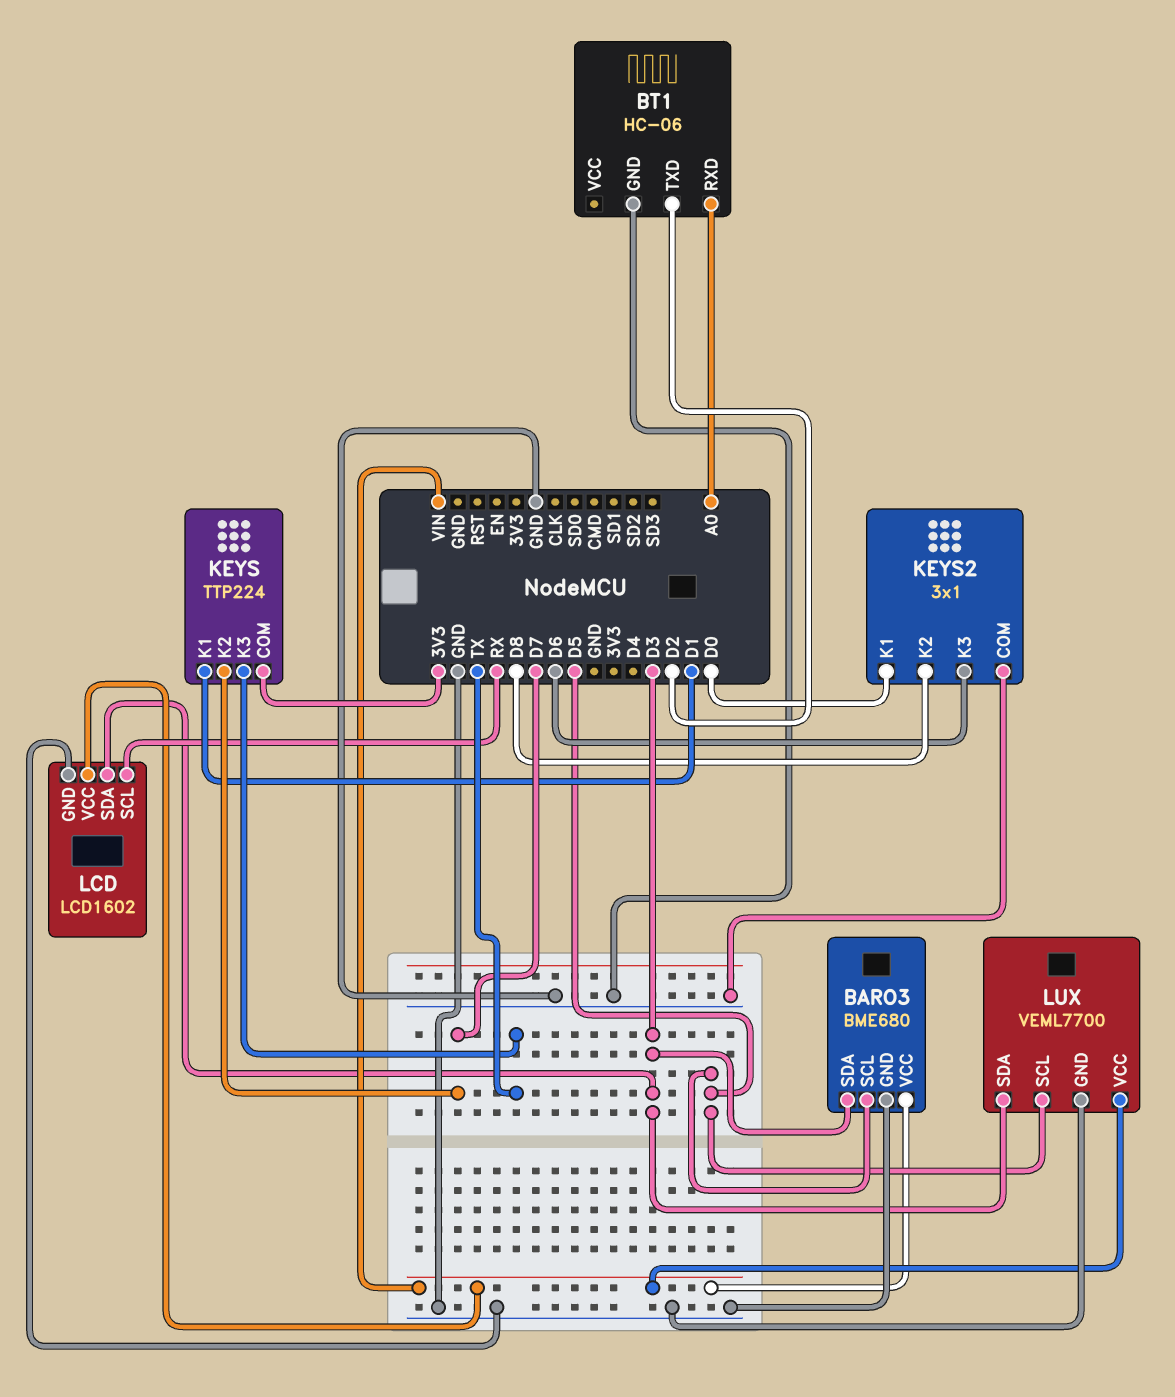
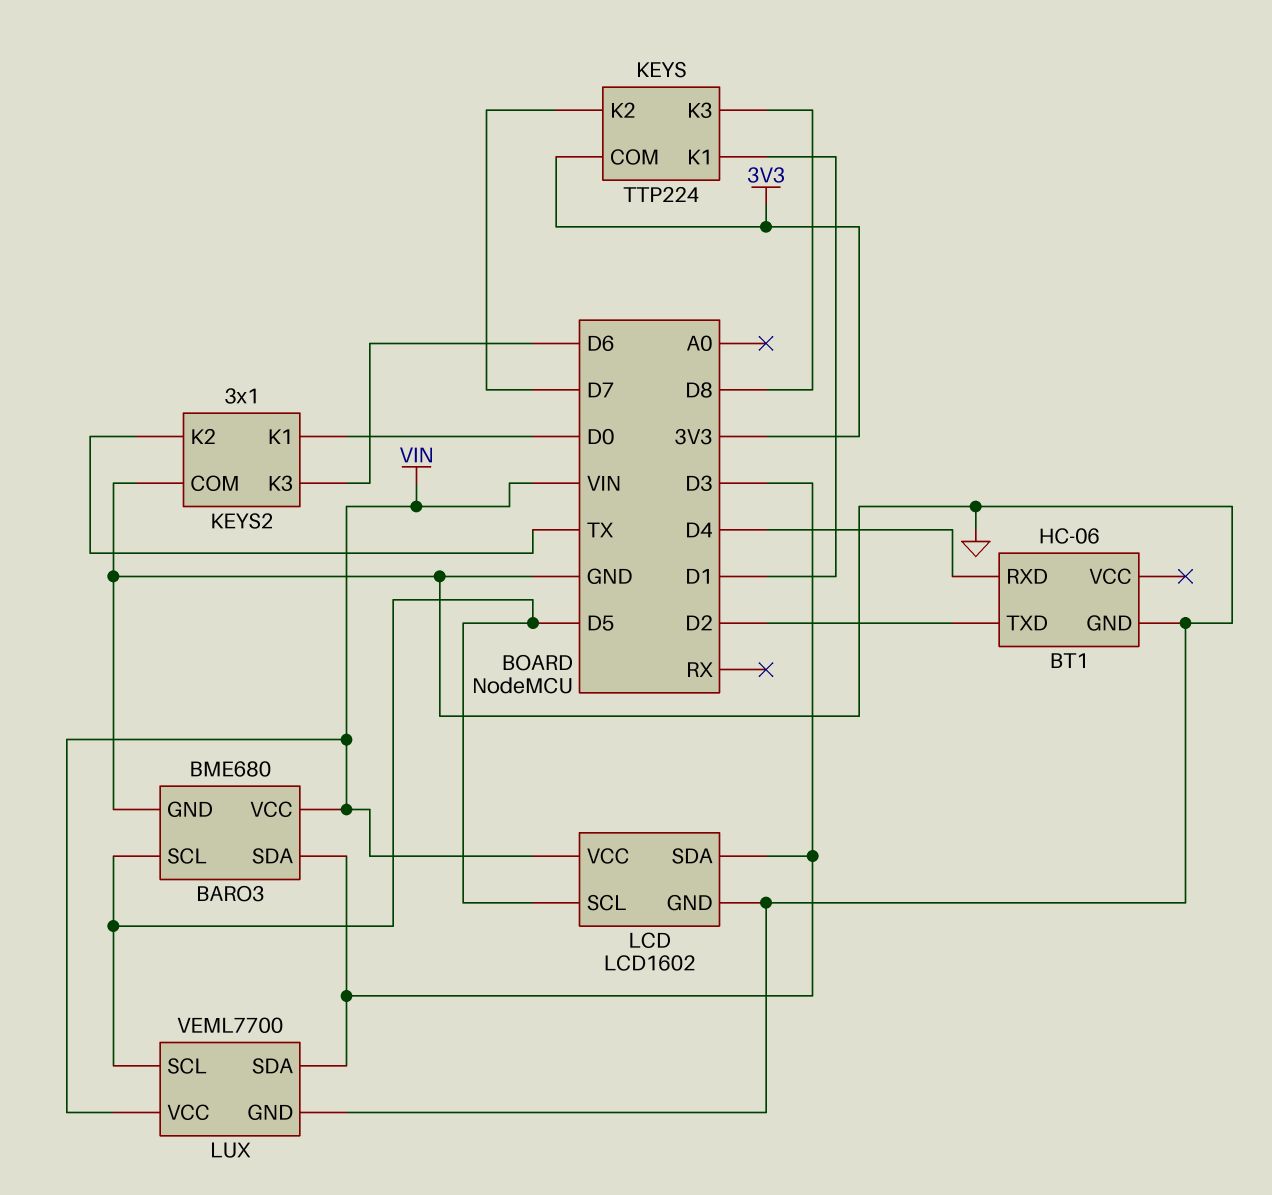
BT1 pin RXD: A0 -> D4
KEYS pin K3: TX -> D8
KEYS2 pin K2: D8 -> TX
LCD pin SCL: RX -> D5

